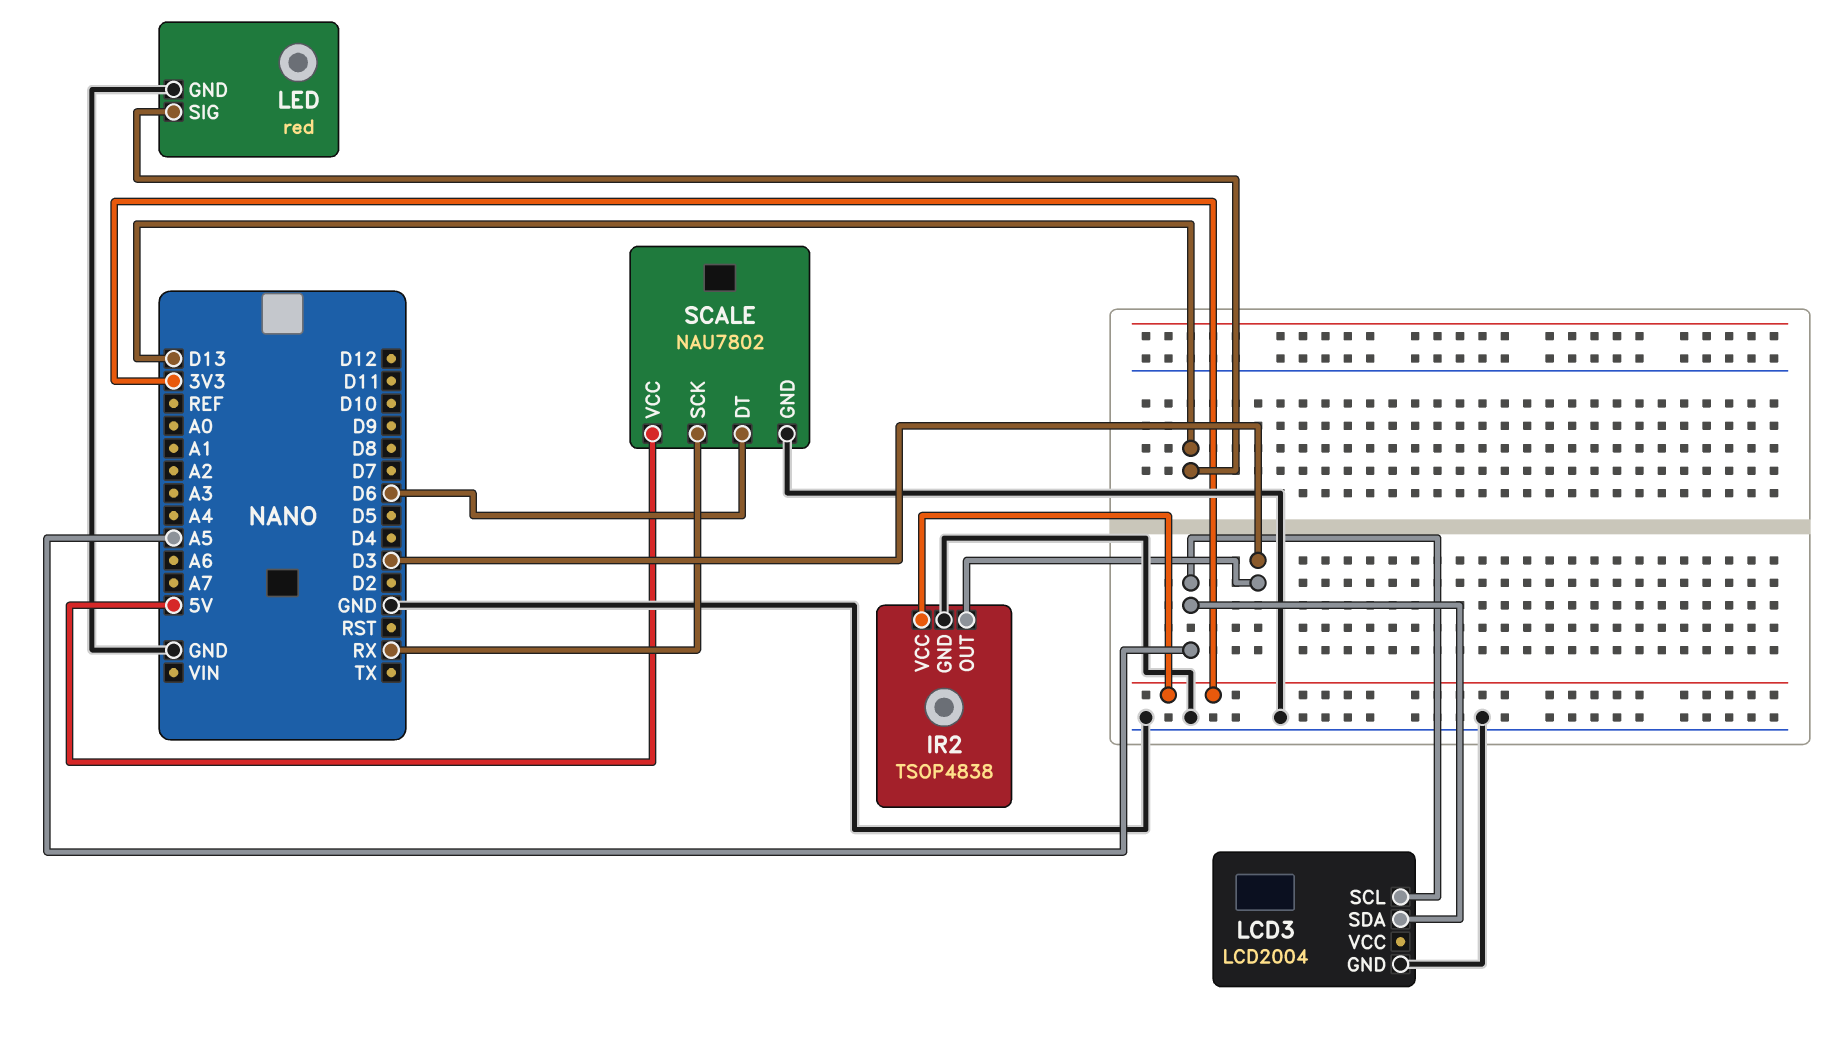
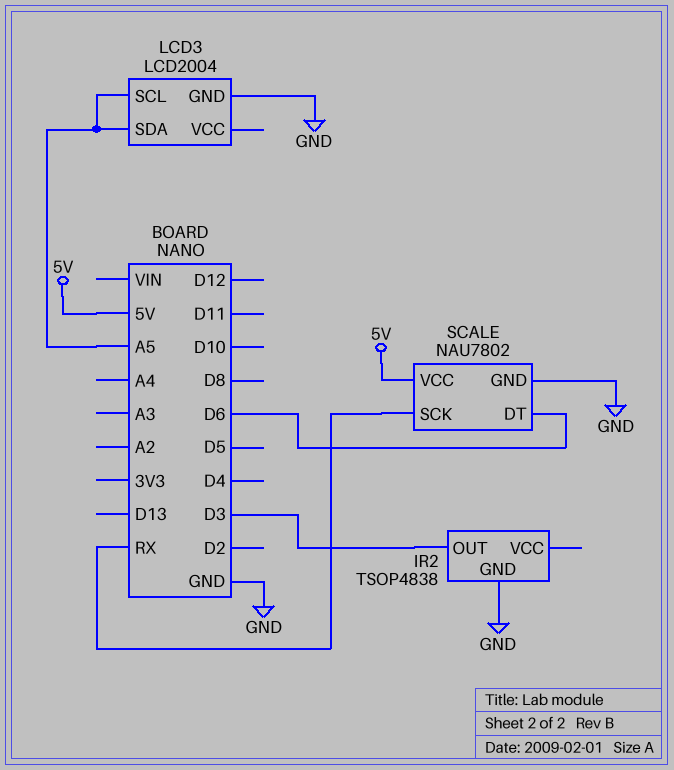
IR2 pin VCC: 3V3 -> none
LED: red -> none
LED pin GND: GND -> none
LED pin SIG: D13 -> none

